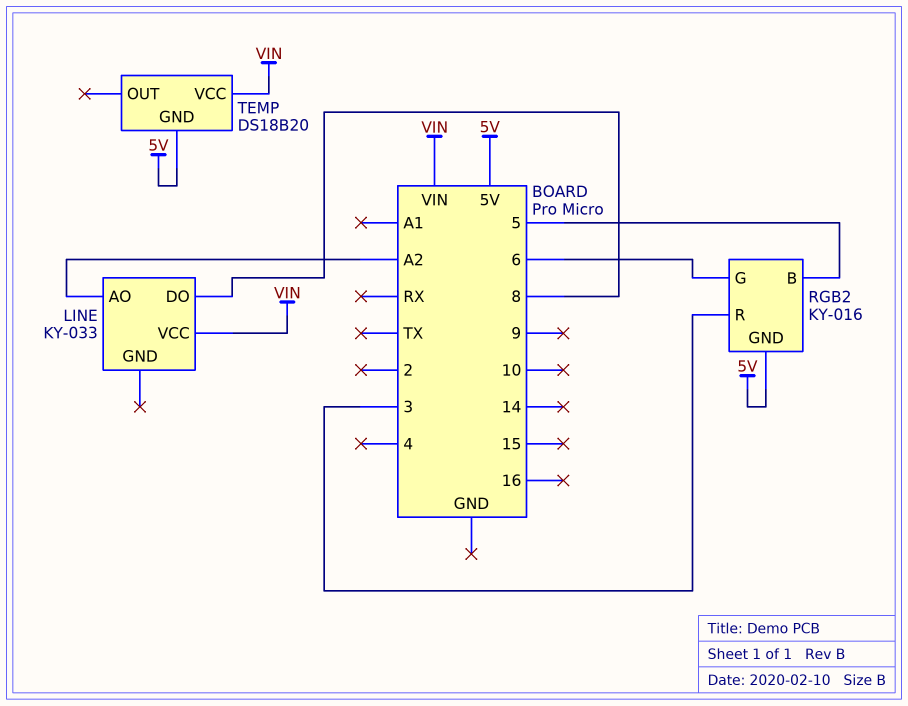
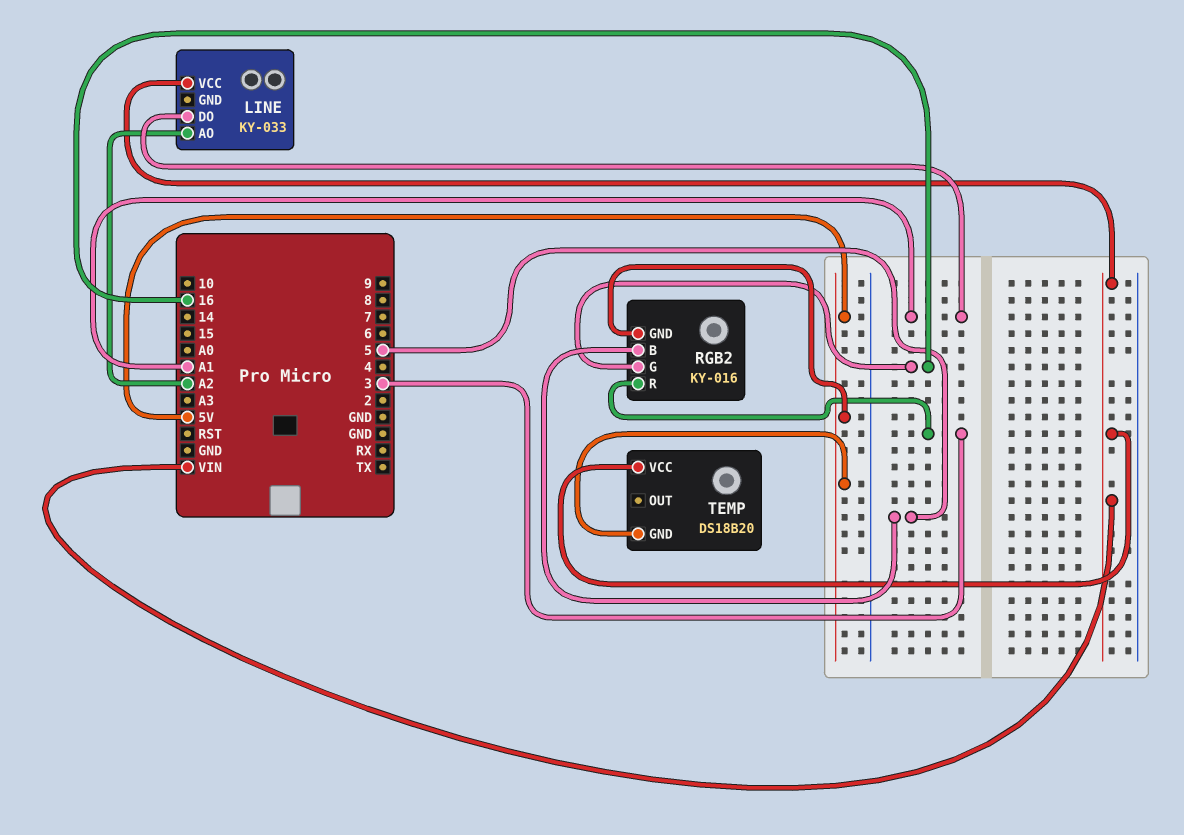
LINE pin DO: 8 -> A1
RGB2 pin G: 6 -> 16

